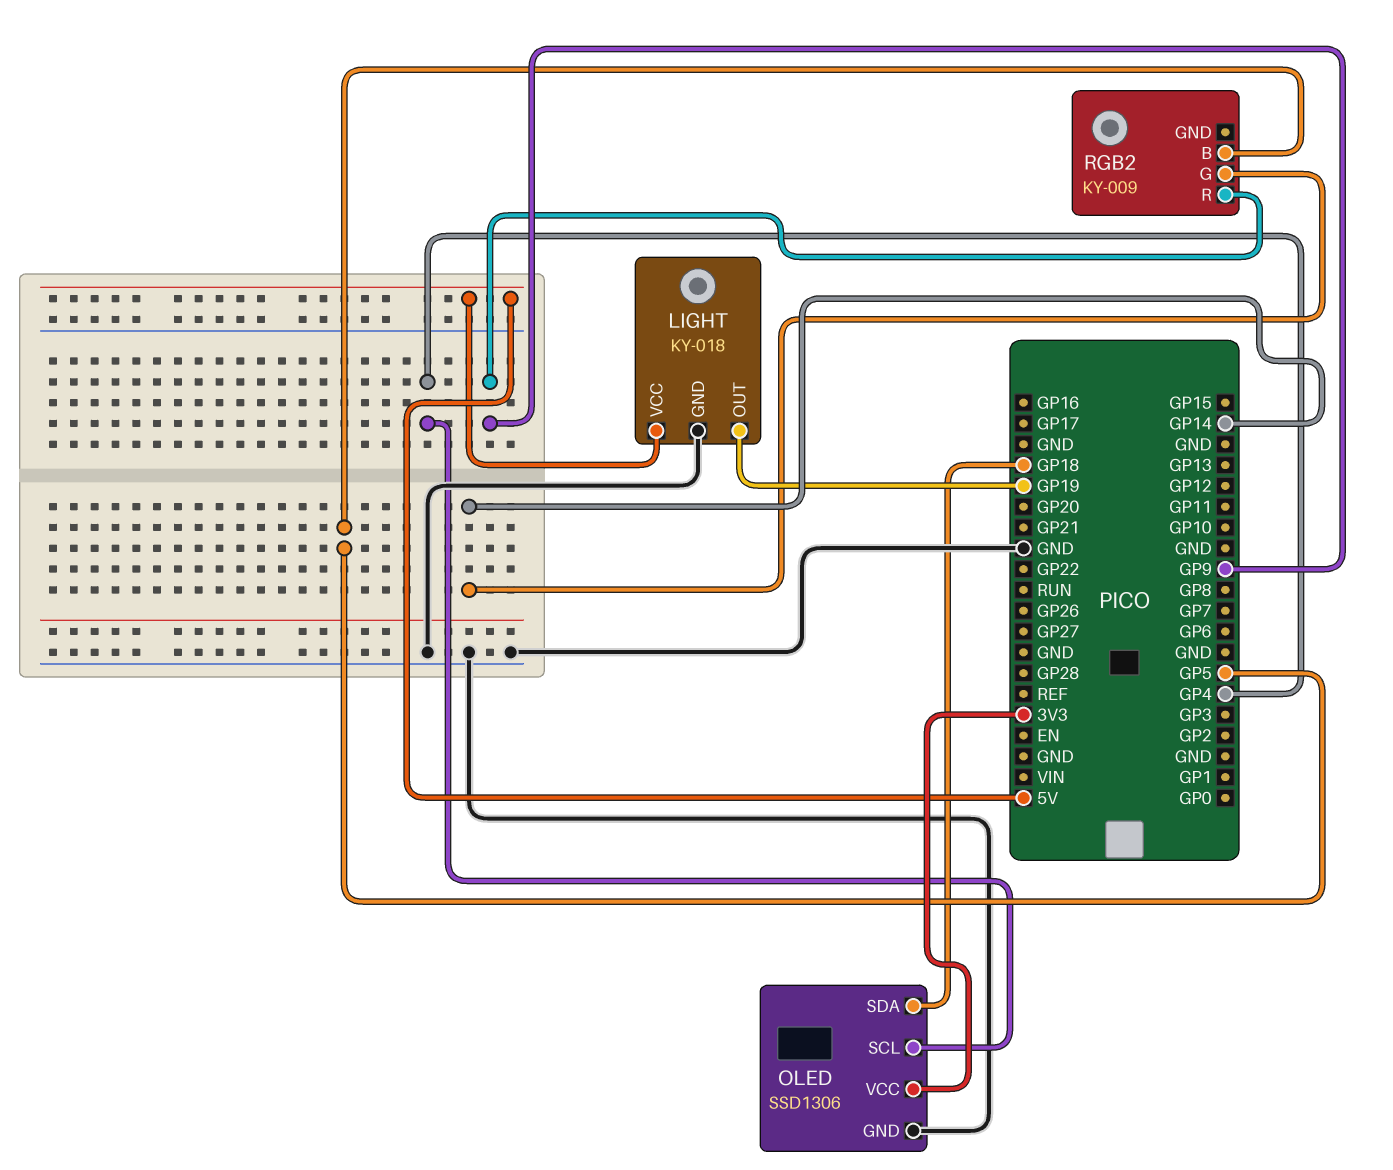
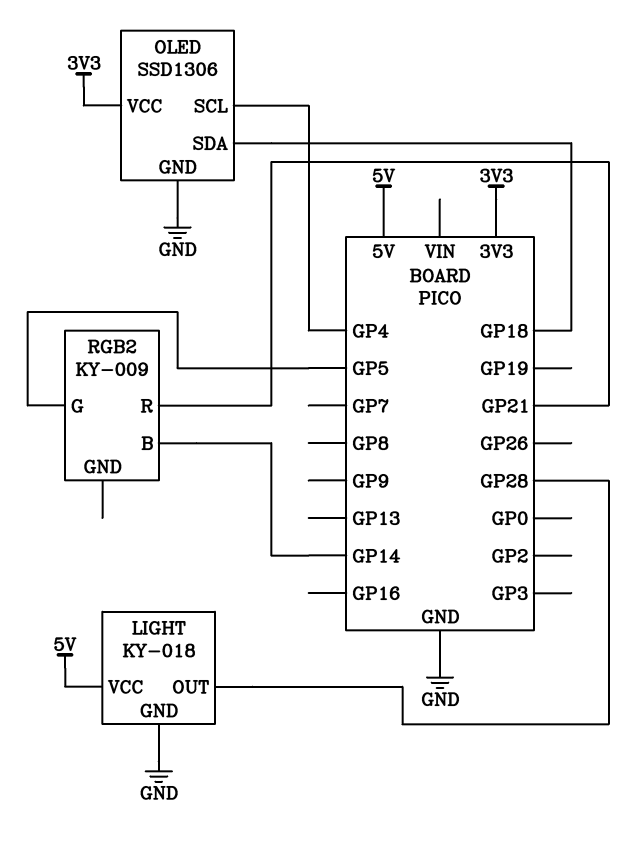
LIGHT pin OUT: GP19 -> GP28
RGB2 pin B: GP5 -> GP14
RGB2 pin G: GP14 -> GP5
RGB2 pin R: GP9 -> GP21

